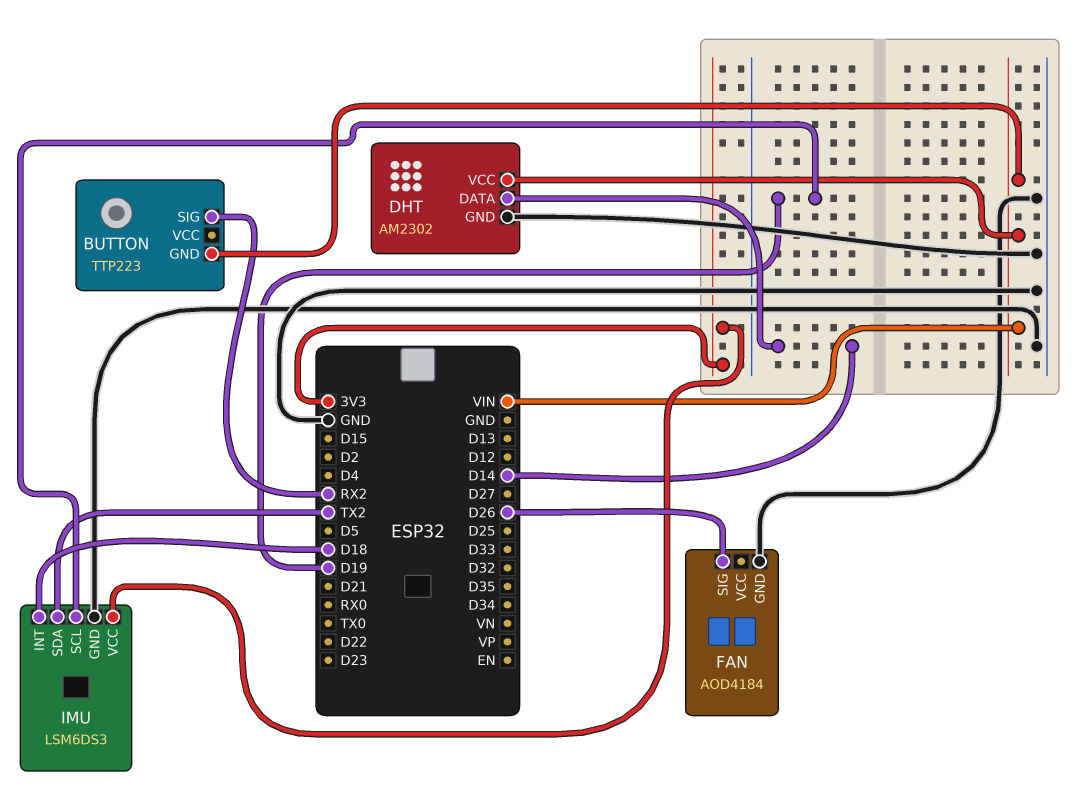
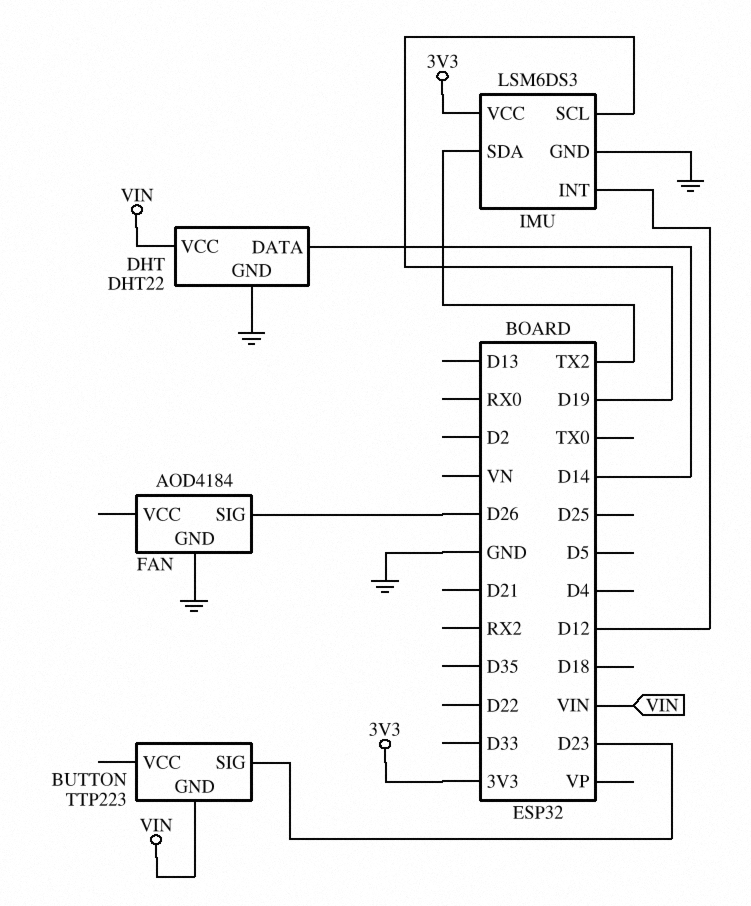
BUTTON pin SIG: RX2 -> D23
DHT: AM2302 -> DHT22
IMU pin INT: D18 -> D12

